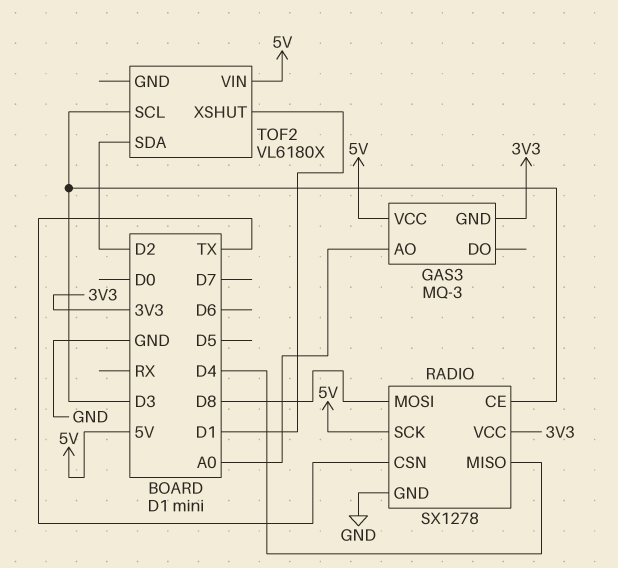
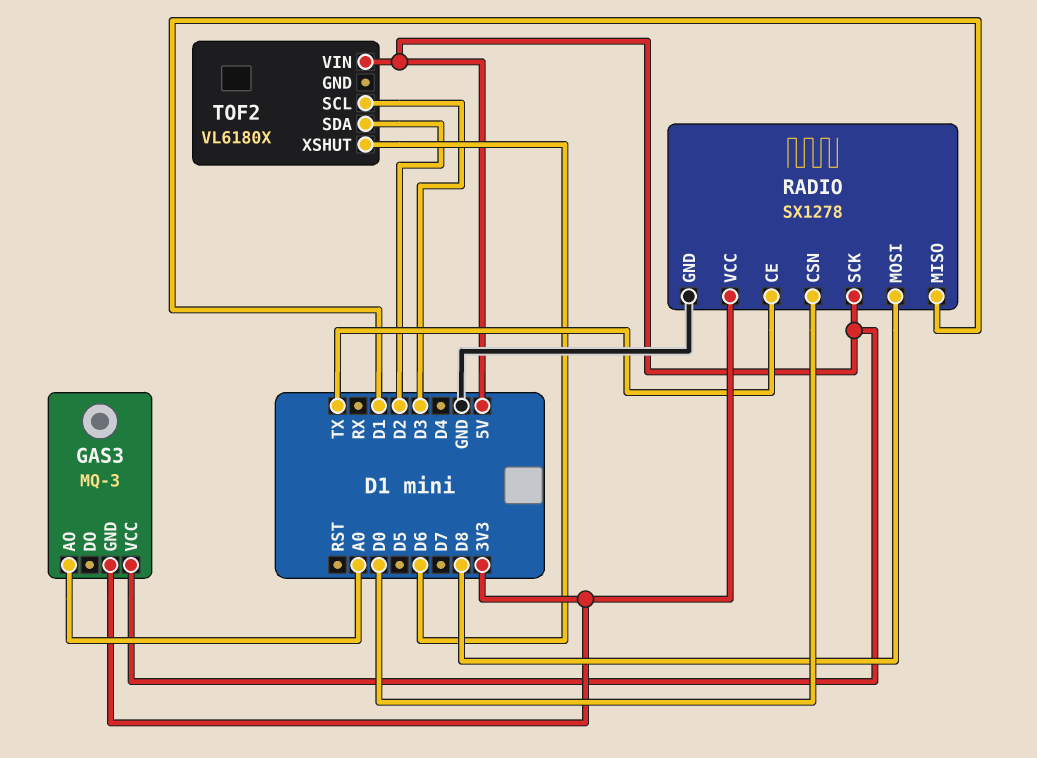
RADIO pin CE: D3 -> TX
RADIO pin CSN: TX -> D0
RADIO pin MISO: D4 -> D1
TOF2 pin XSHUT: D1 -> D6

